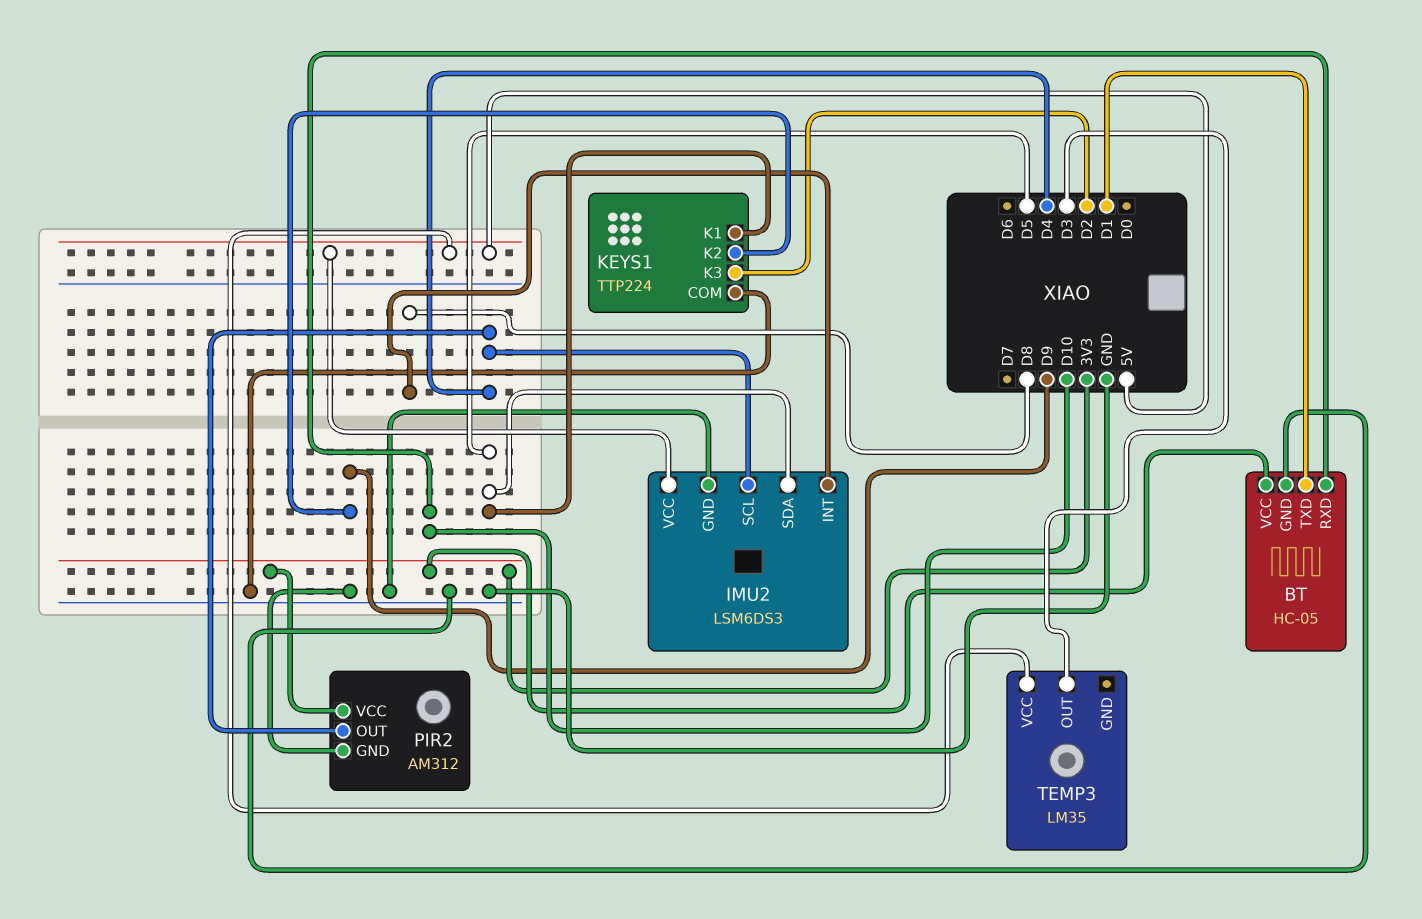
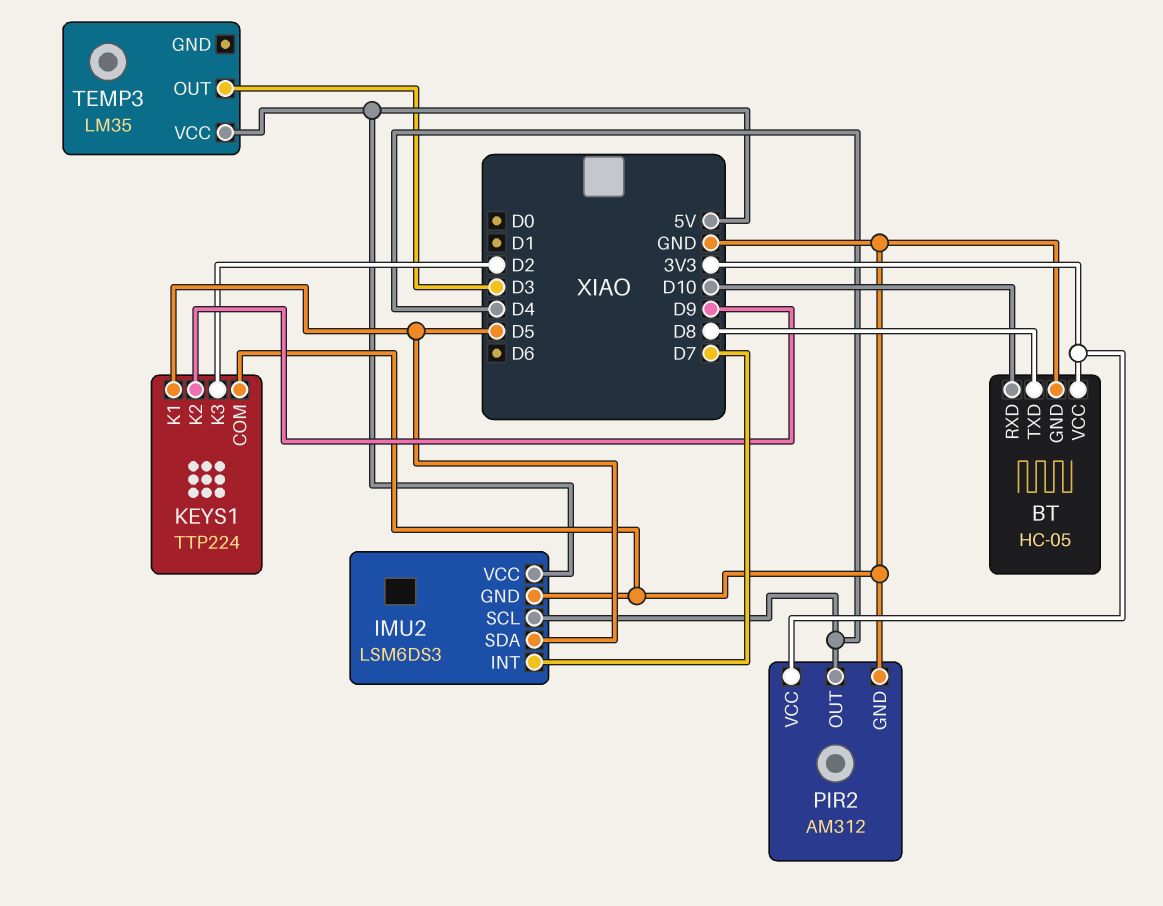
BT pin TXD: D1 -> D8
IMU2 pin INT: D8 -> D7

